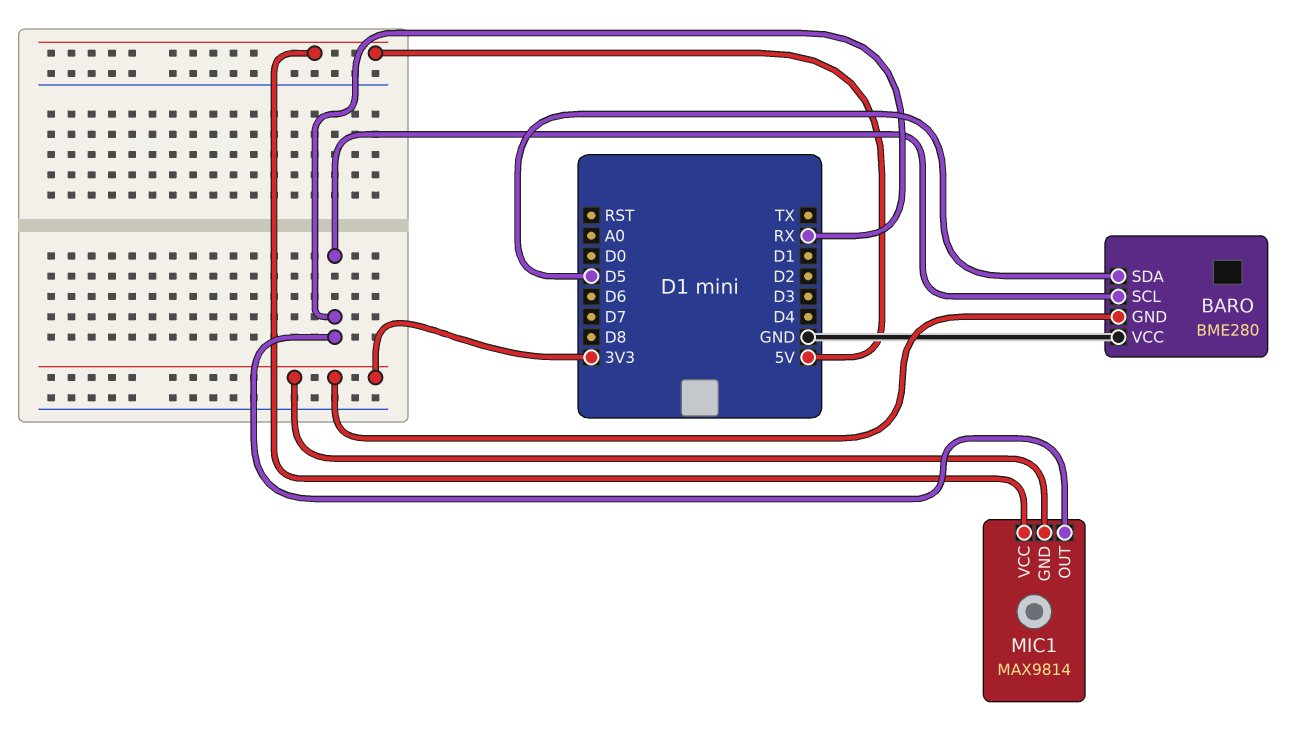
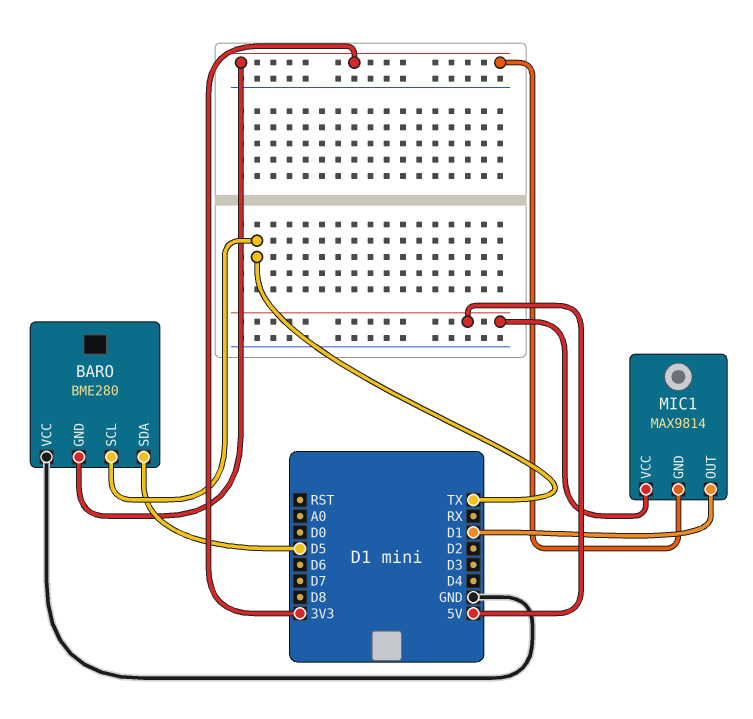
BARO pin SCL: RX -> TX
MIC1 pin OUT: RX -> D1

